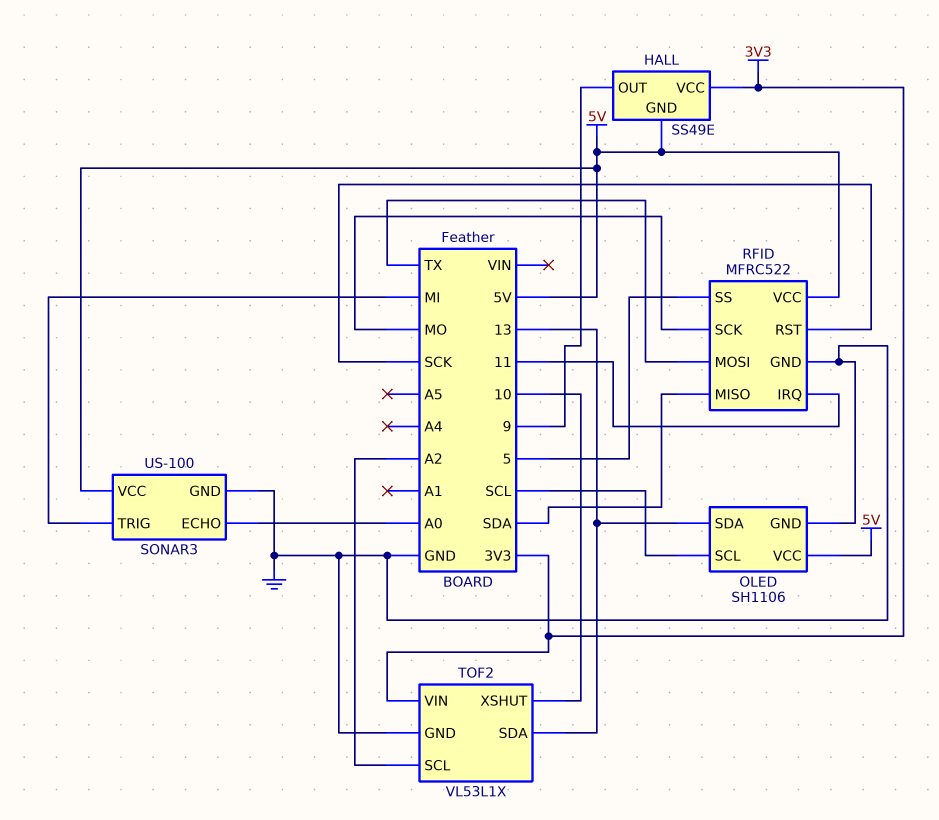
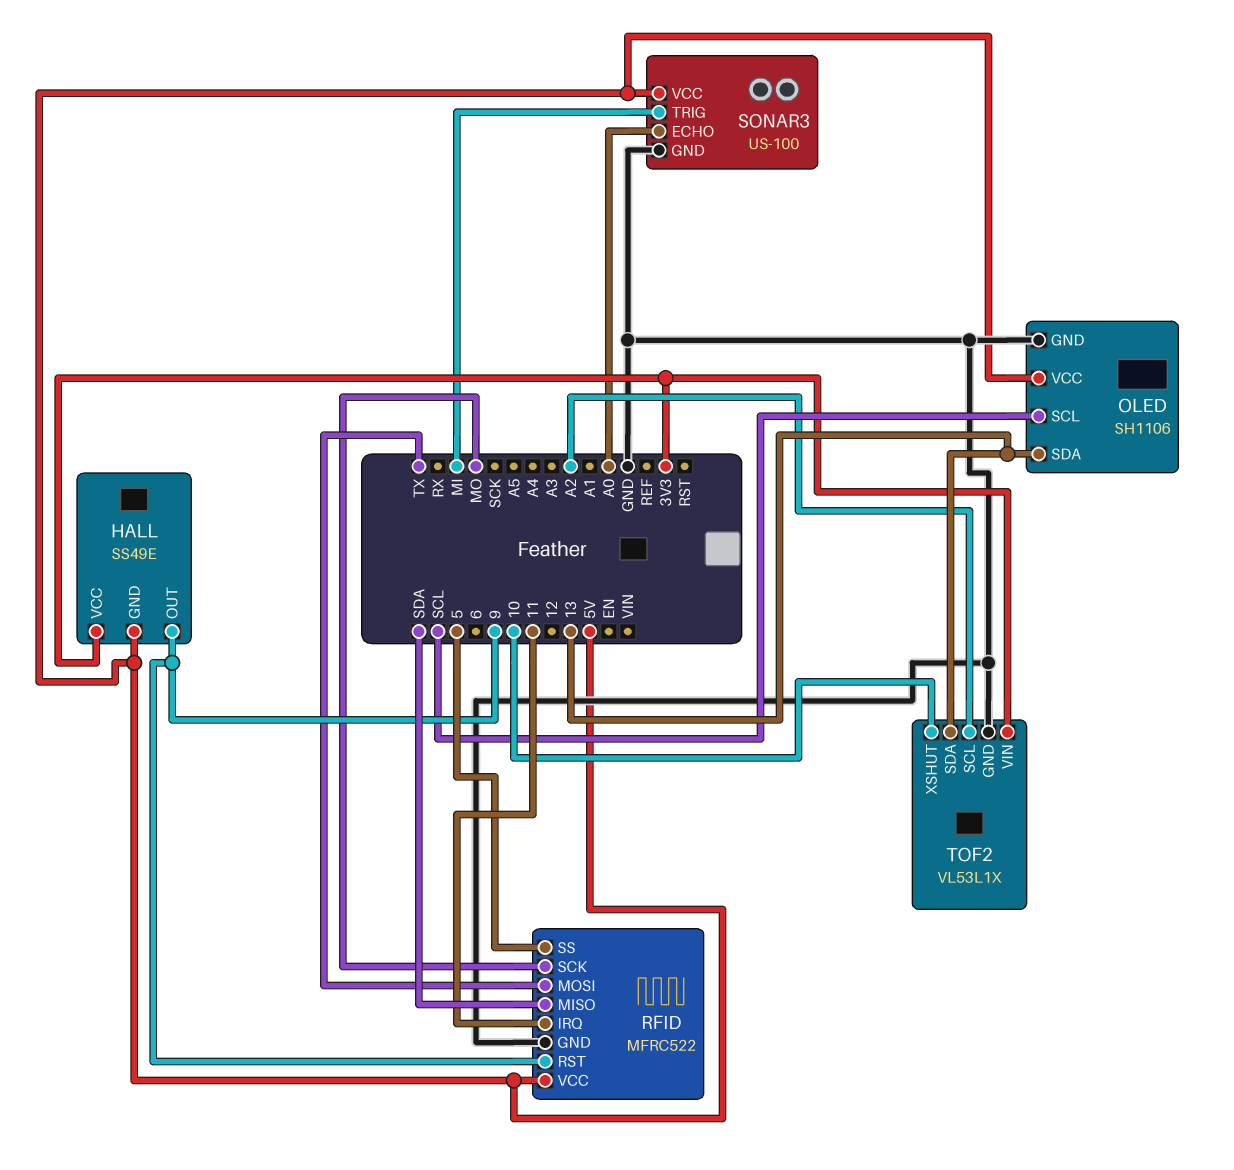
RFID pin RST: SCK -> 9

